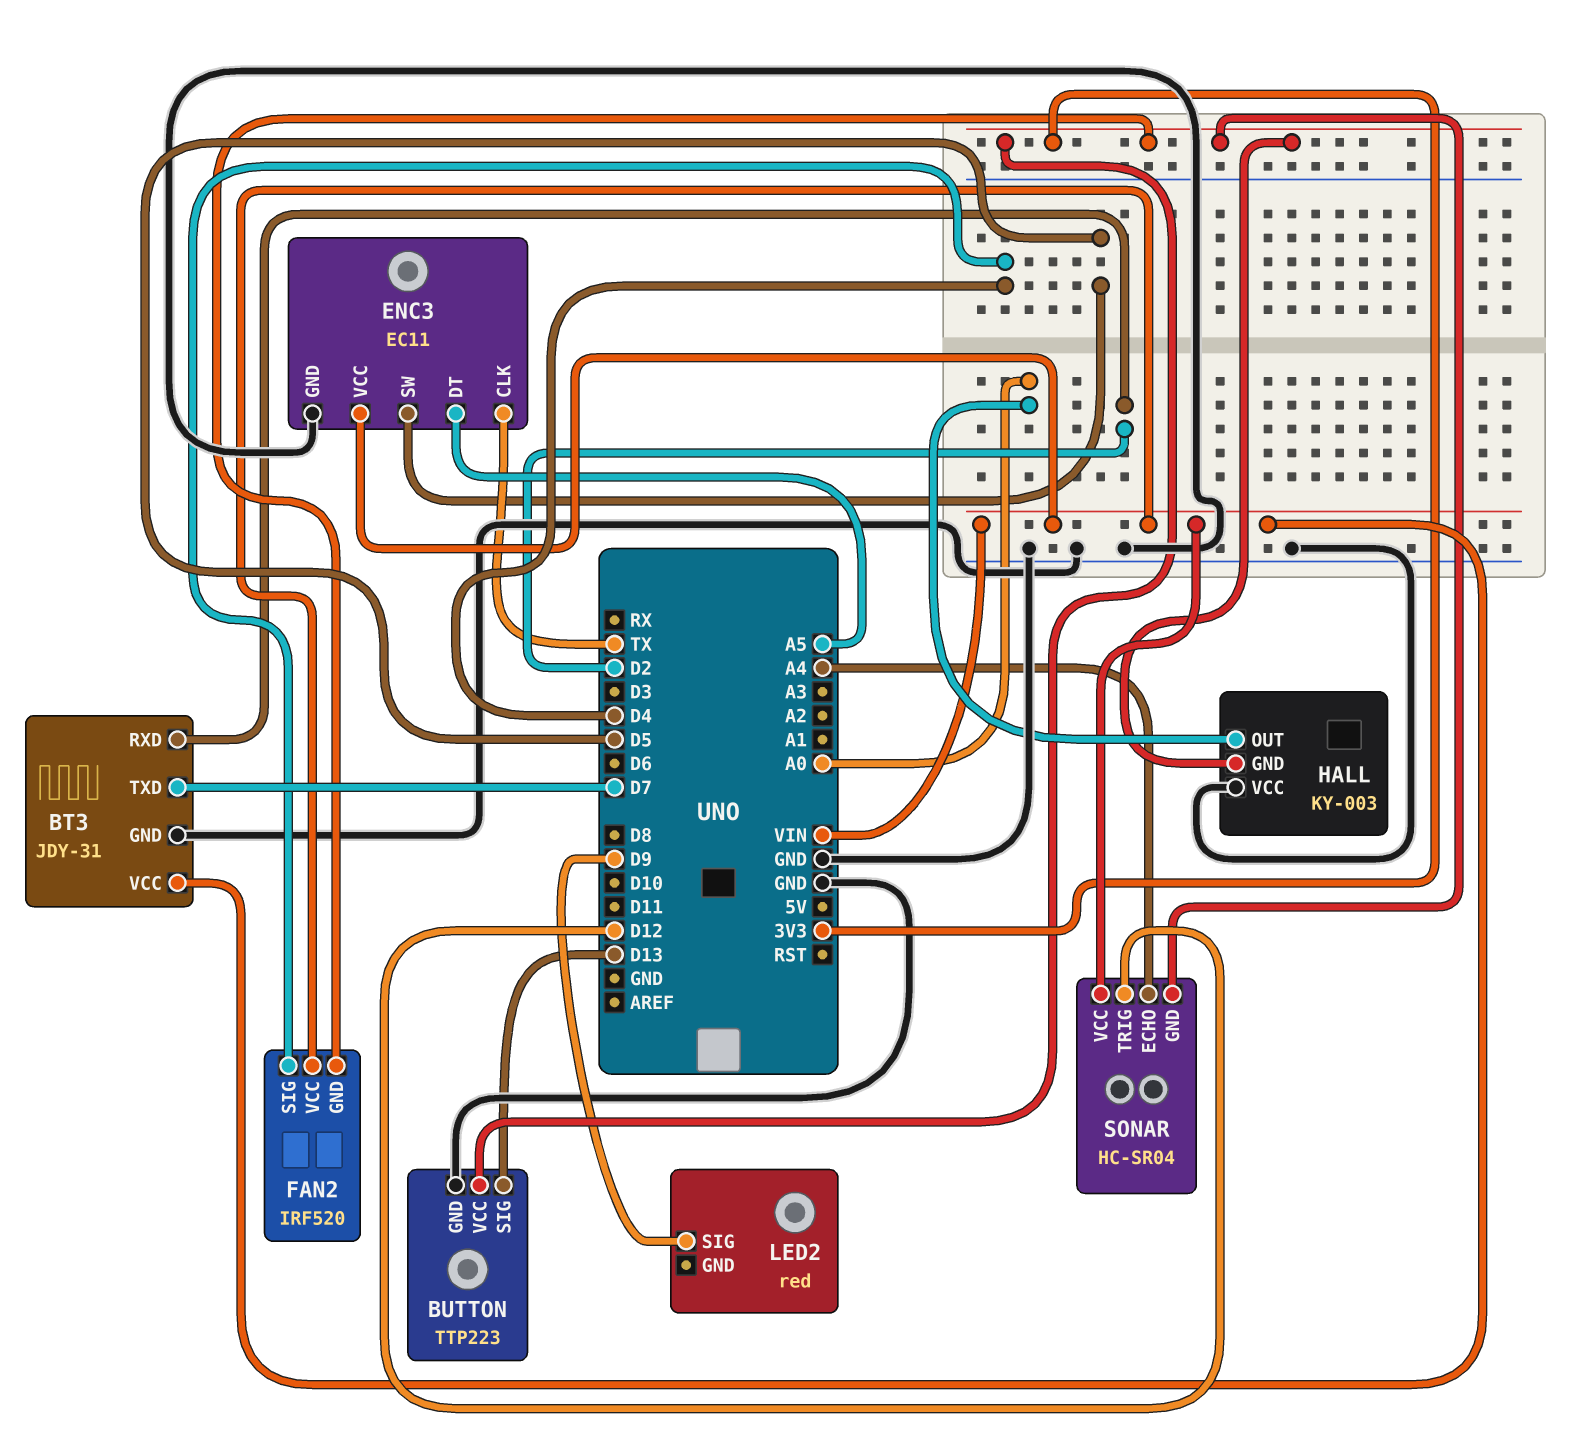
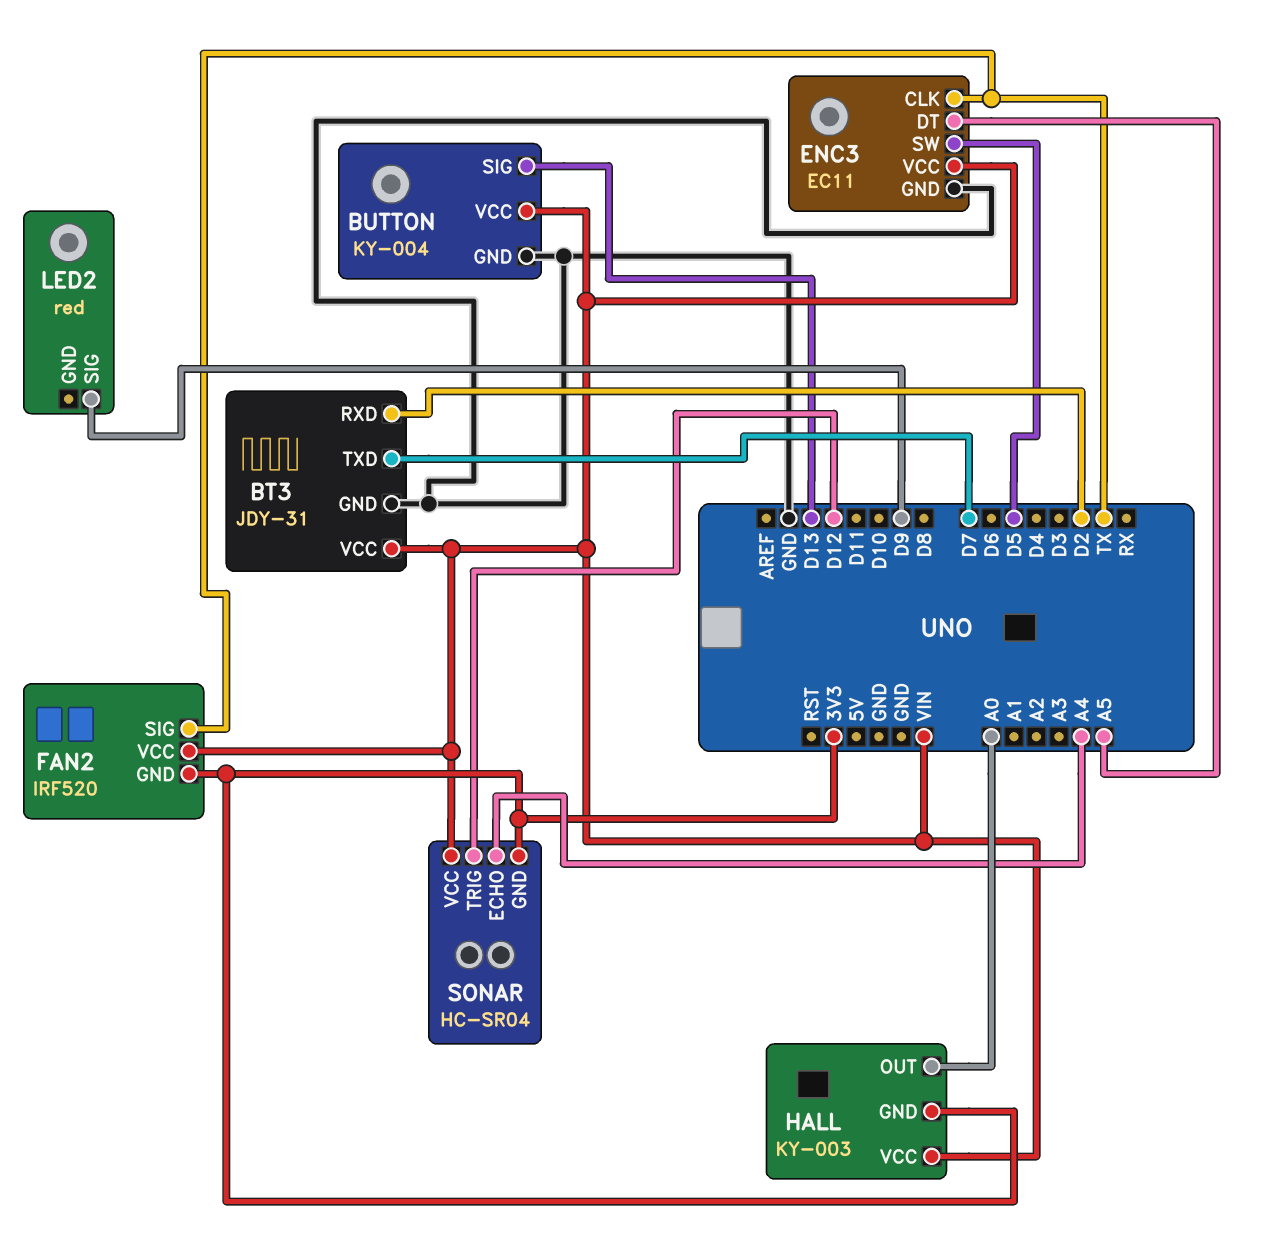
BUTTON: TTP223 -> KY-004
BUTTON pin VCC: 3V3 -> VIN
FAN2 pin SIG: D4 -> TX
HALL pin VCC: GND -> VIN

